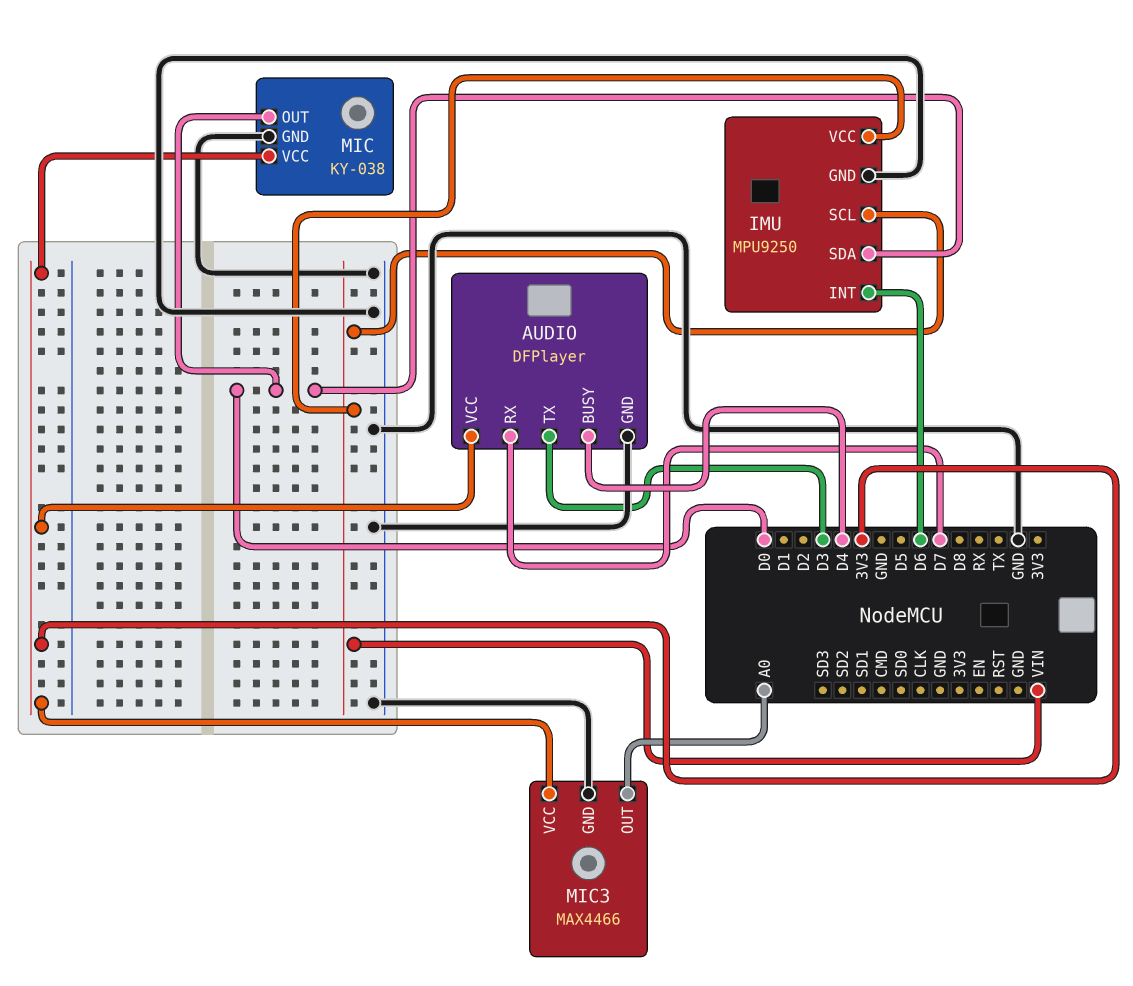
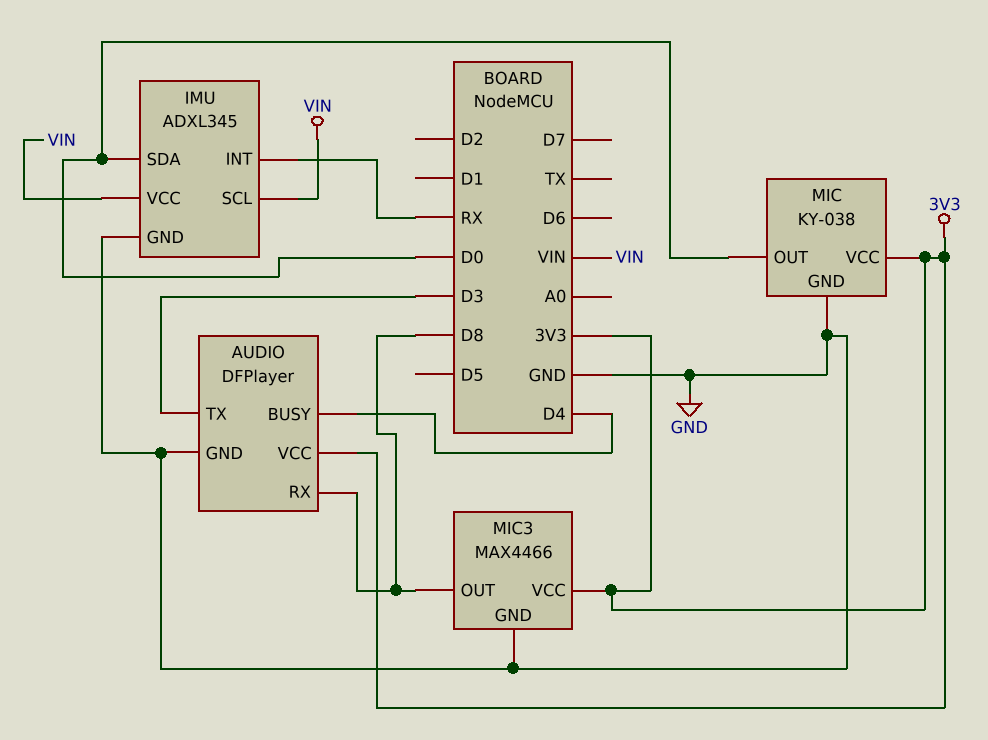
AUDIO pin RX: D7 -> D8
IMU: MPU9250 -> ADXL345
IMU pin INT: D6 -> RX
MIC3 pin OUT: A0 -> D8

